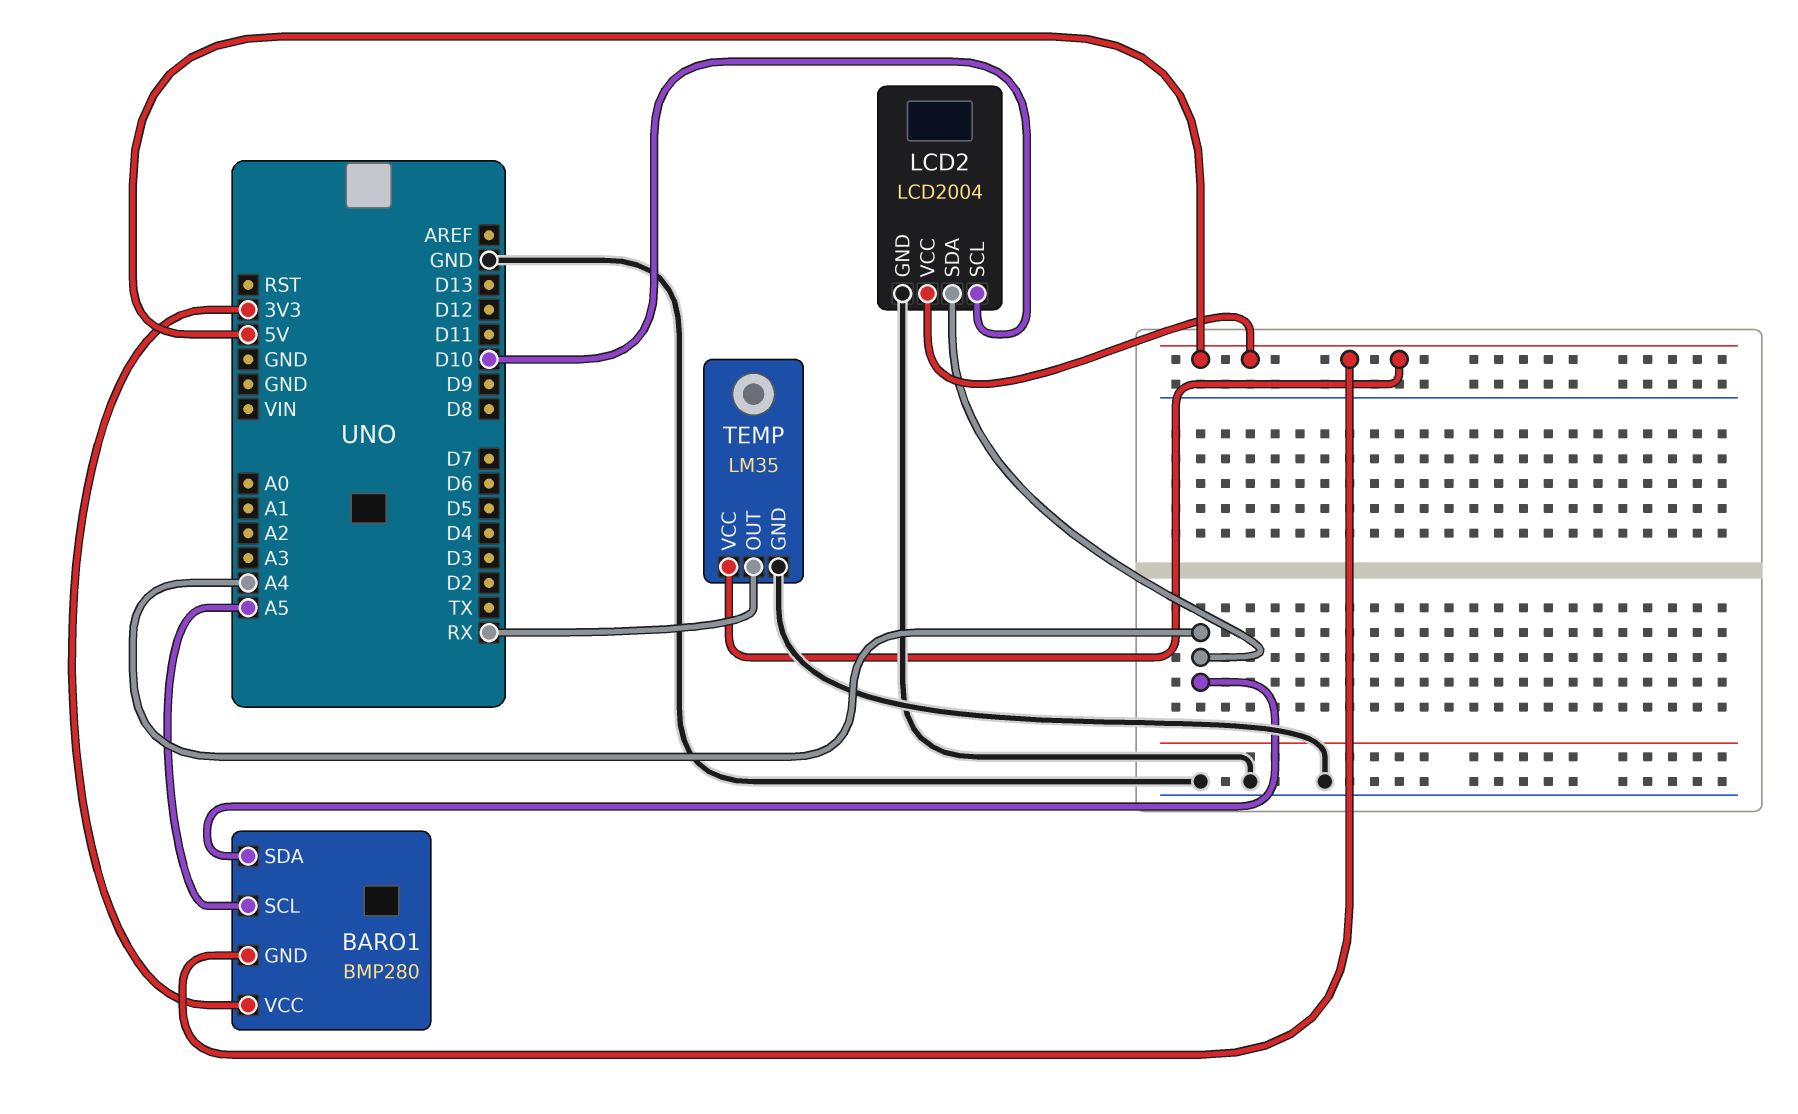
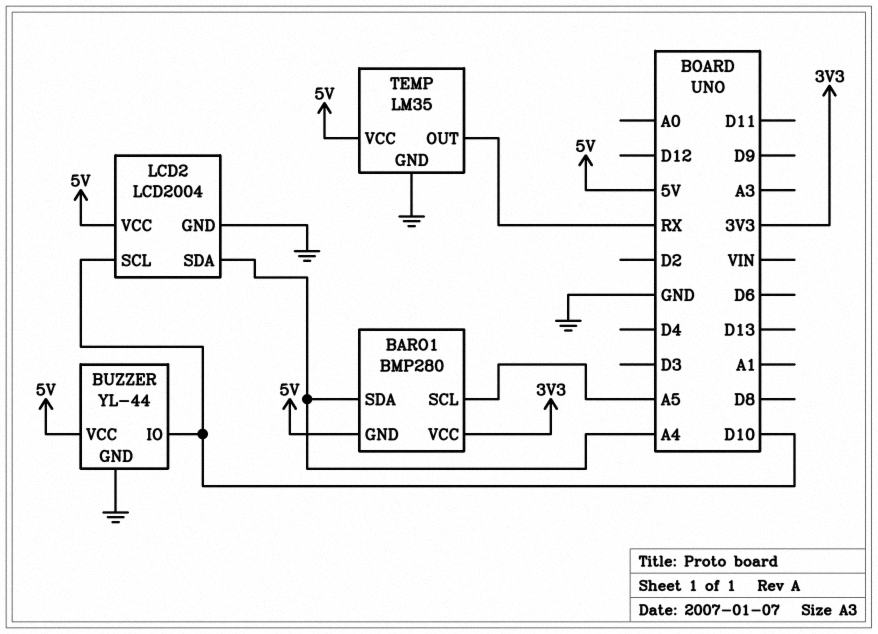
BUZZER: none -> YL-44
BUZZER pin GND: none -> GND
BUZZER pin IO: none -> D10
BUZZER pin VCC: none -> 5V

